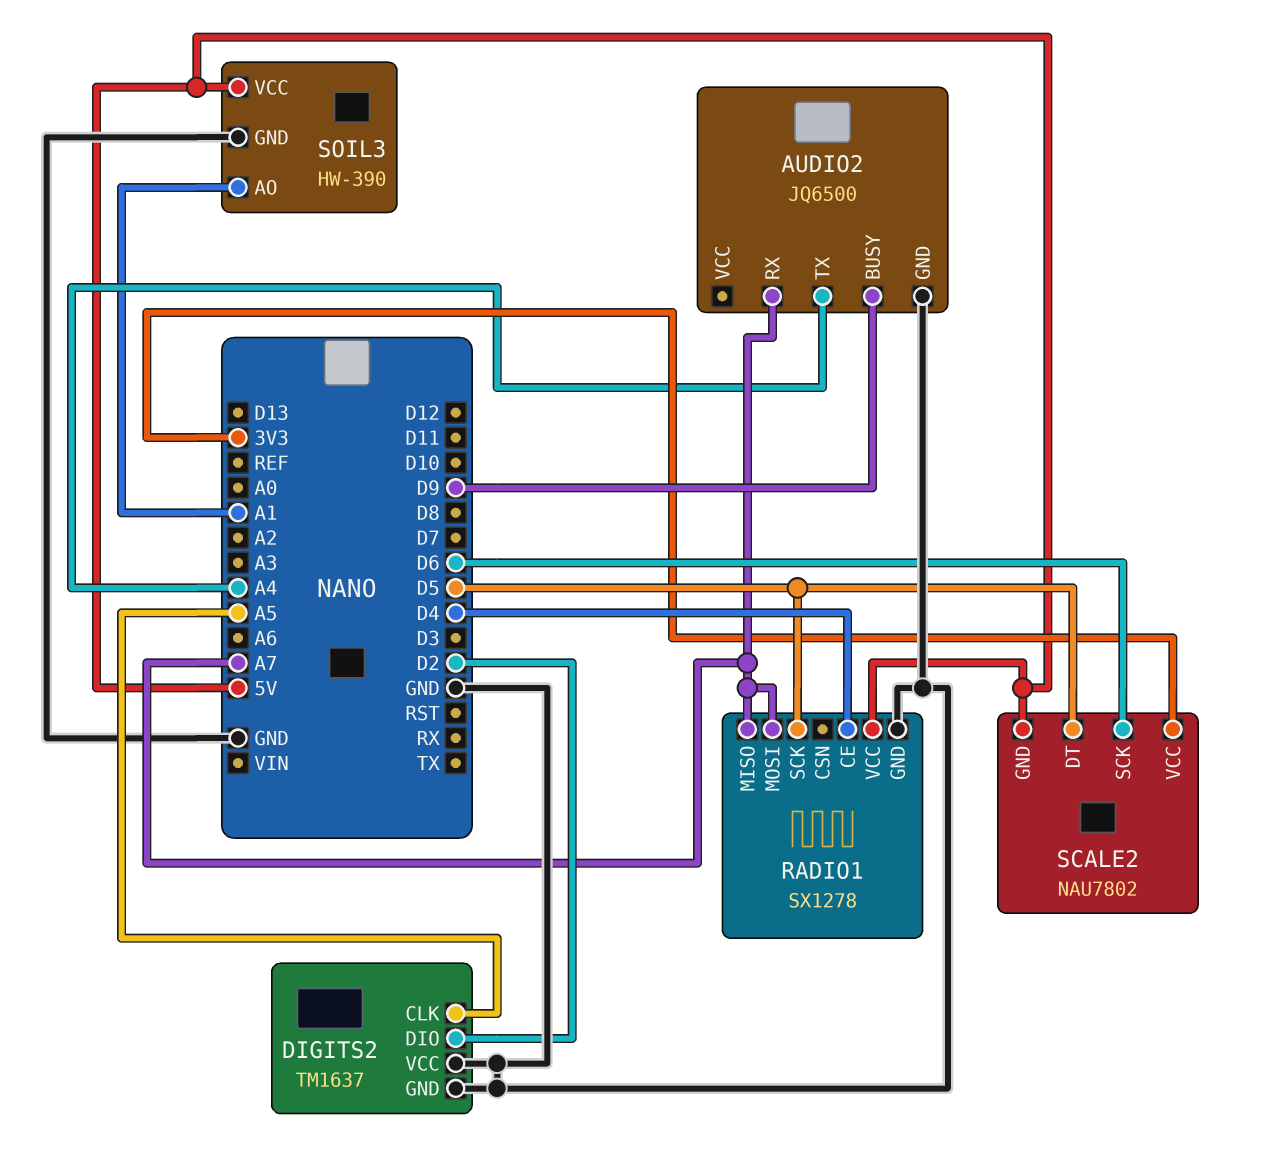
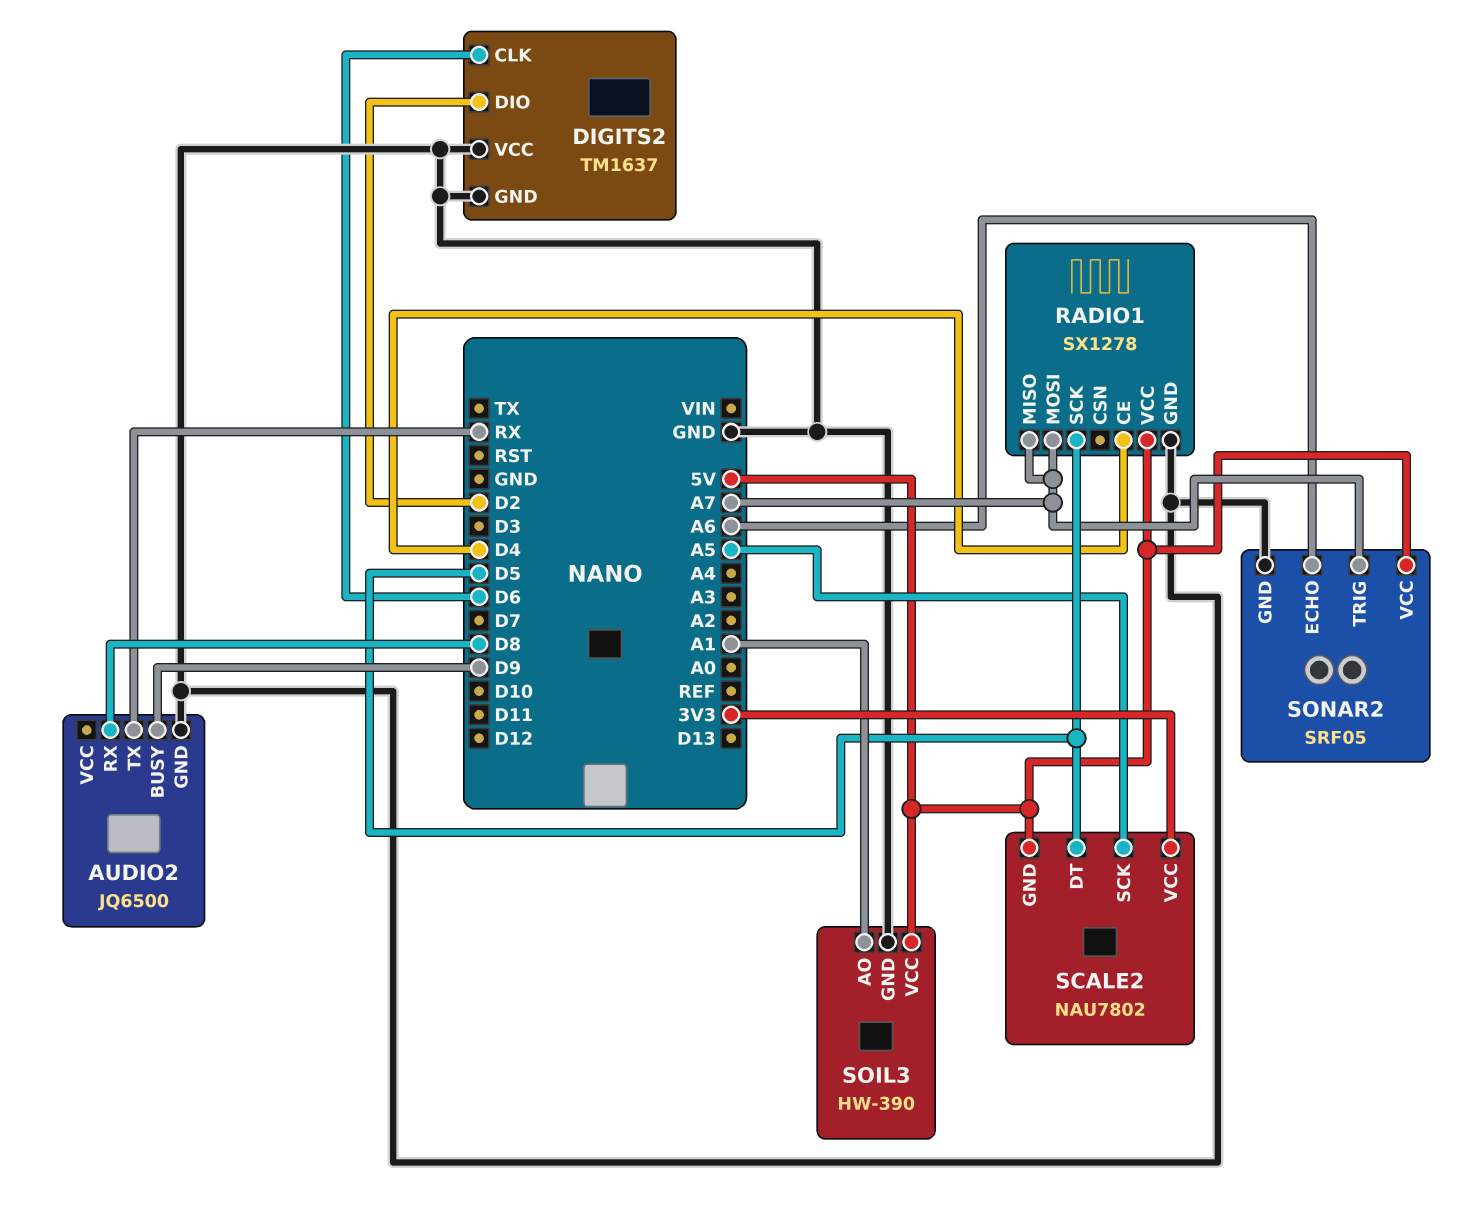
AUDIO2 pin RX: A7 -> D8
AUDIO2 pin TX: A4 -> RX
DIGITS2 pin CLK: A5 -> D6
SCALE2 pin SCK: D6 -> A5
SONAR2: none -> SRF05
SONAR2 pin ECHO: none -> A6
SONAR2 pin GND: none -> GND
SONAR2 pin TRIG: none -> A7
SONAR2 pin VCC: none -> 5V

